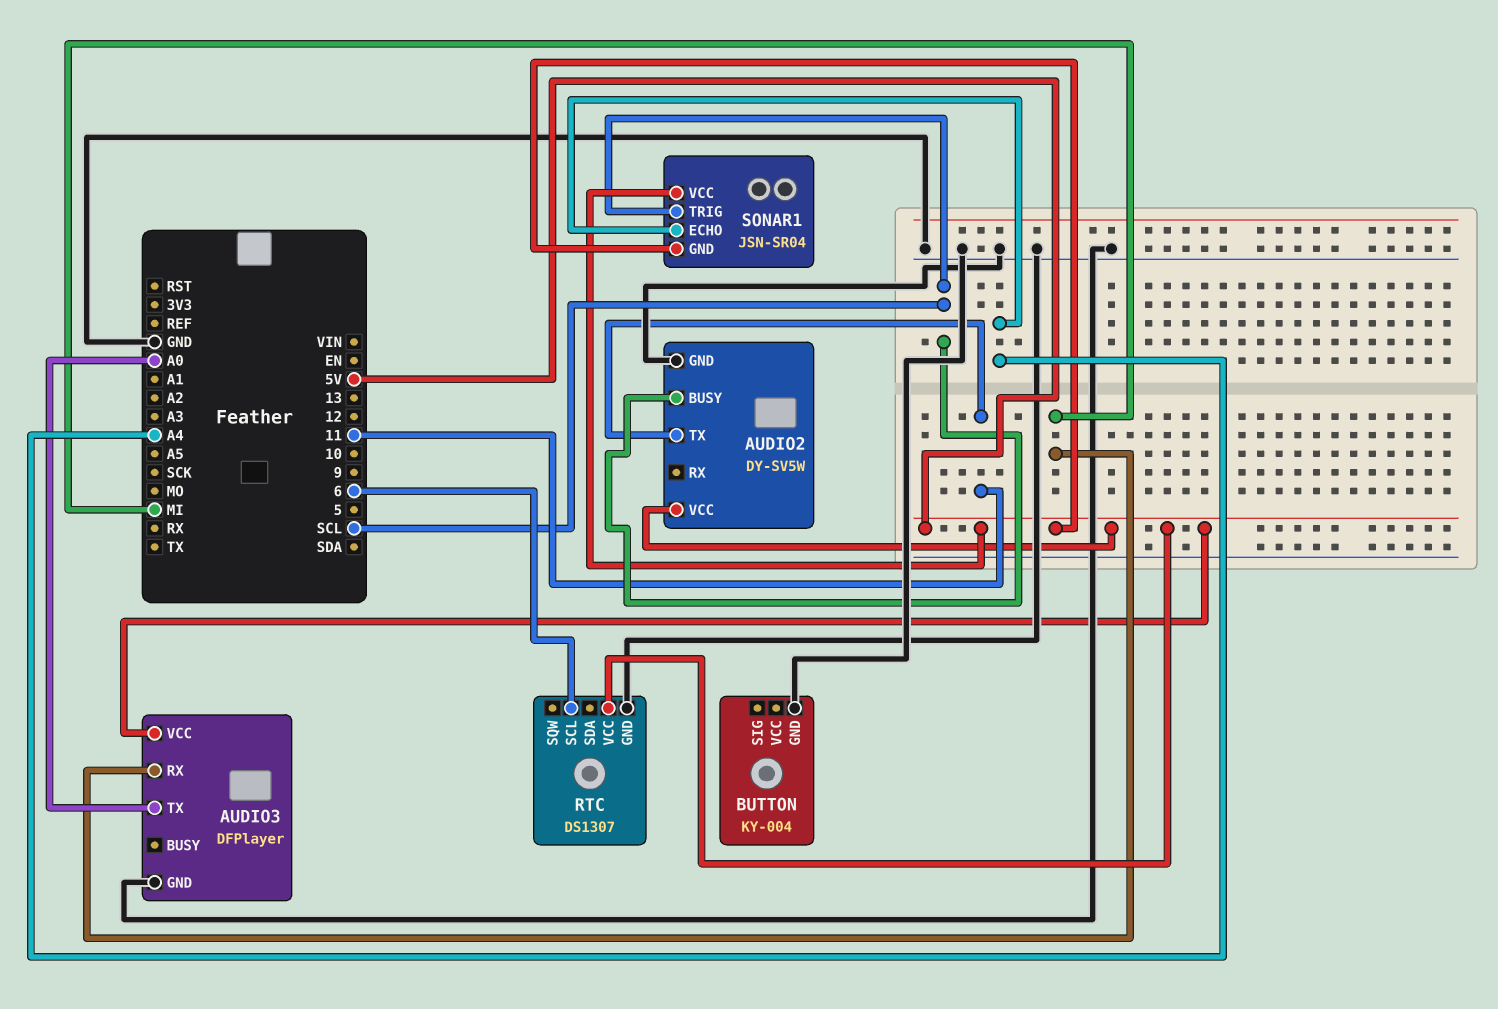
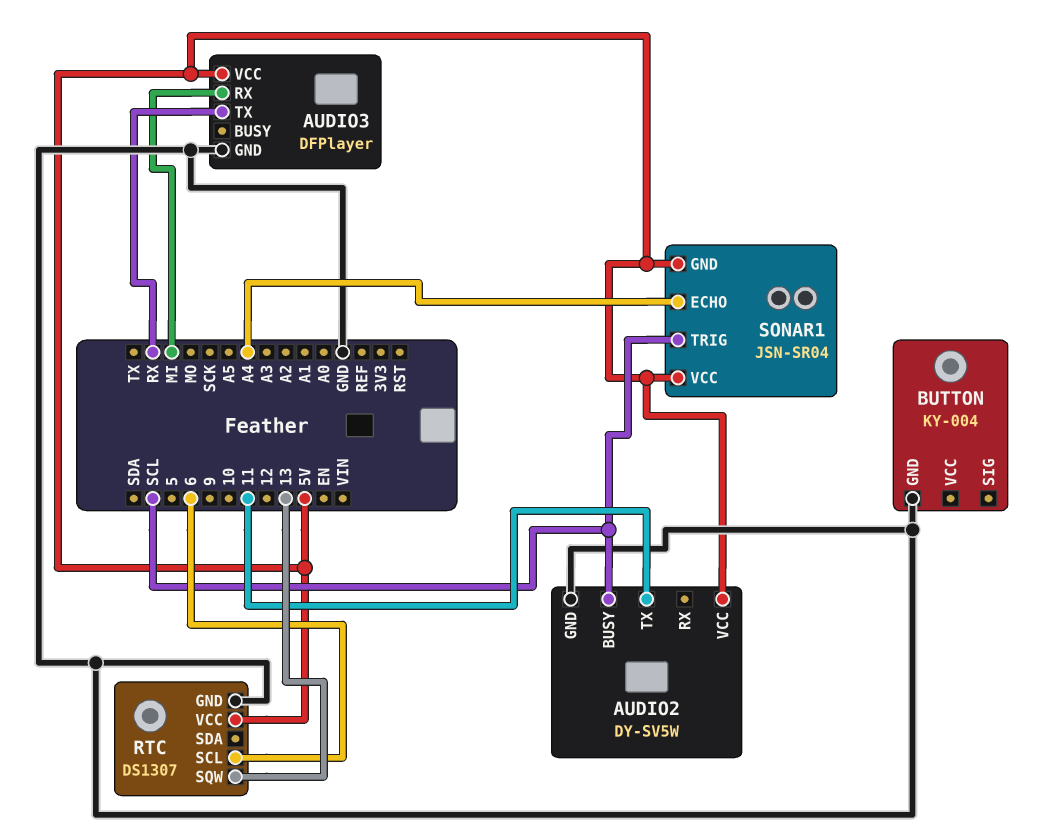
AUDIO3 pin TX: A0 -> RX
RTC pin SQW: none -> 13

